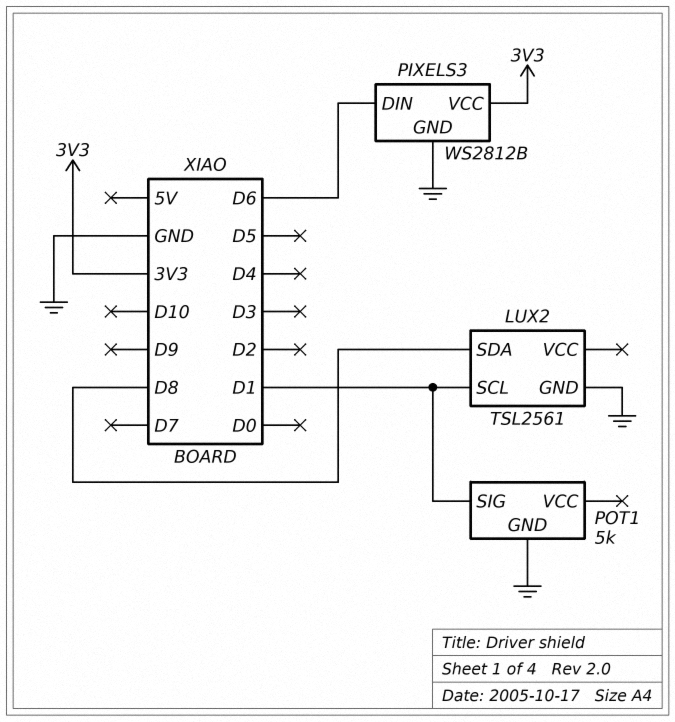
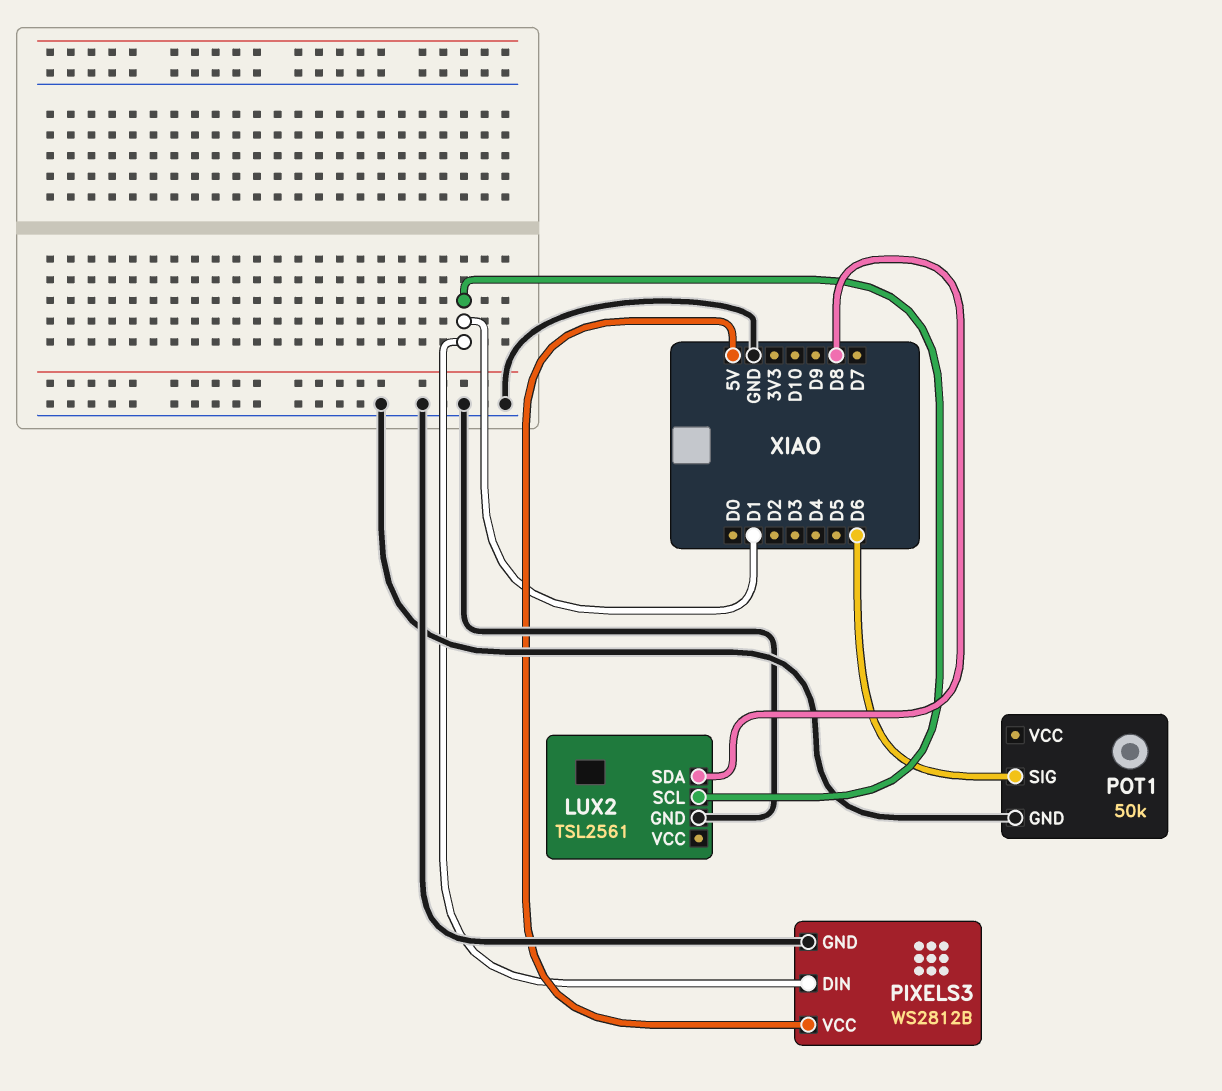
PIXELS3 pin DIN: D6 -> D1
PIXELS3 pin VCC: 3V3 -> 5V
POT1: 5k -> 50k
POT1 pin SIG: D1 -> D6

